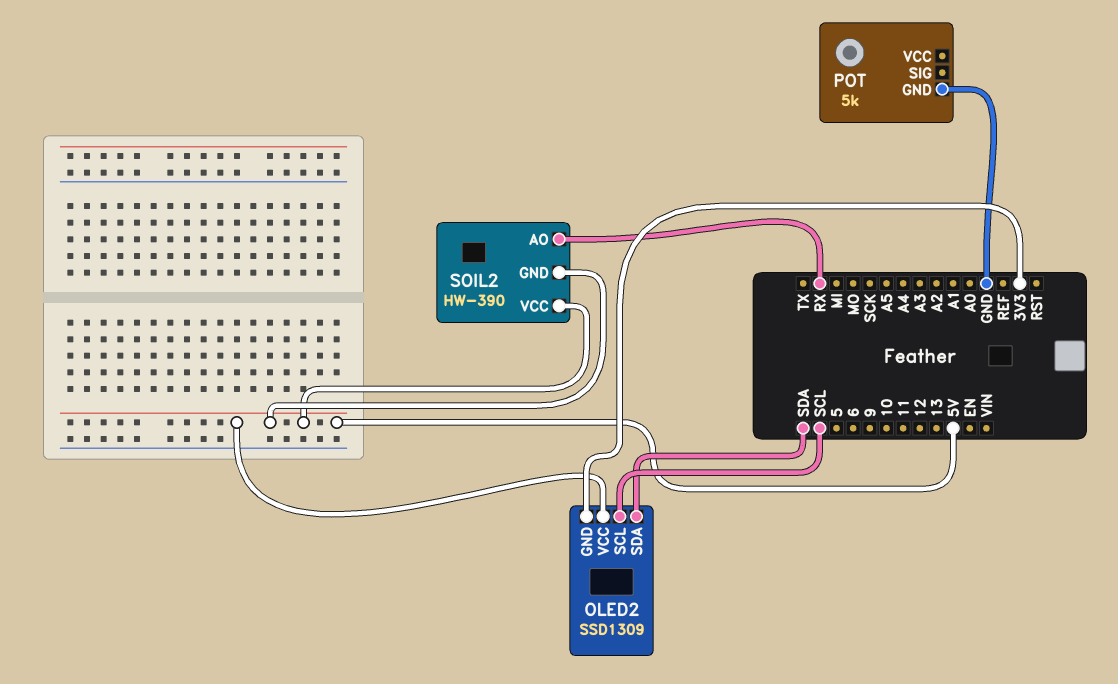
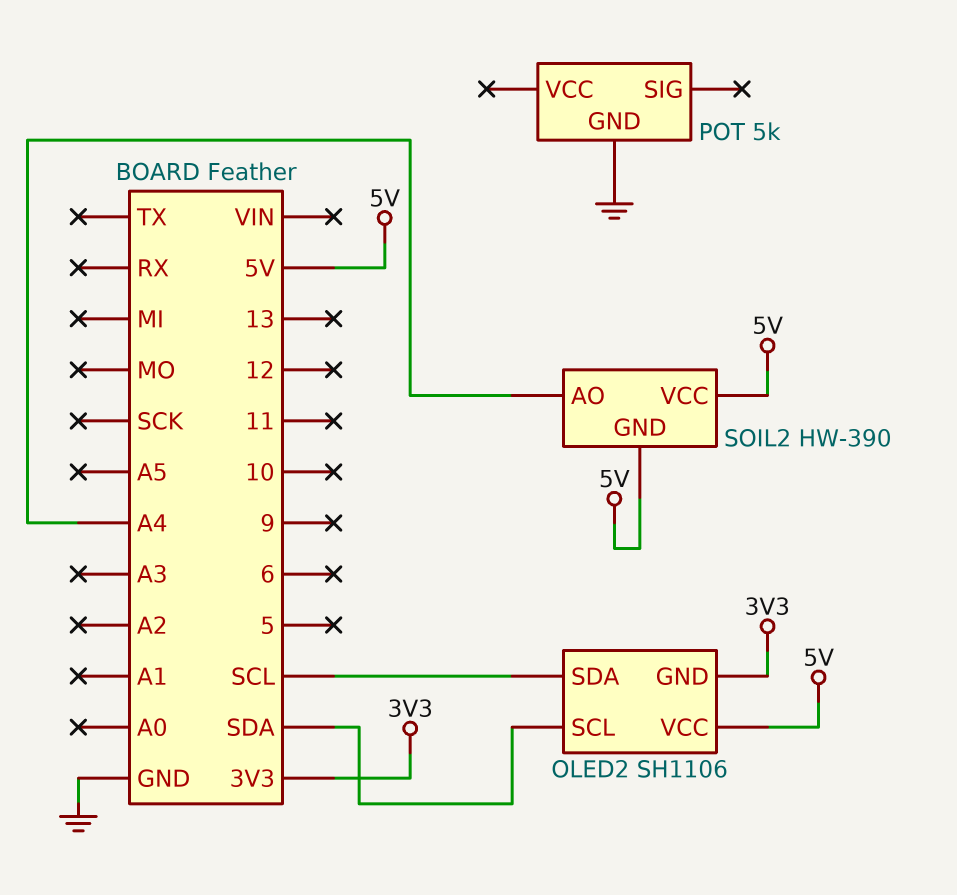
OLED2: SSD1309 -> SH1106
OLED2 pin SCL: SCL -> SDA
OLED2 pin SDA: SDA -> SCL
SOIL2 pin AO: RX -> A4

